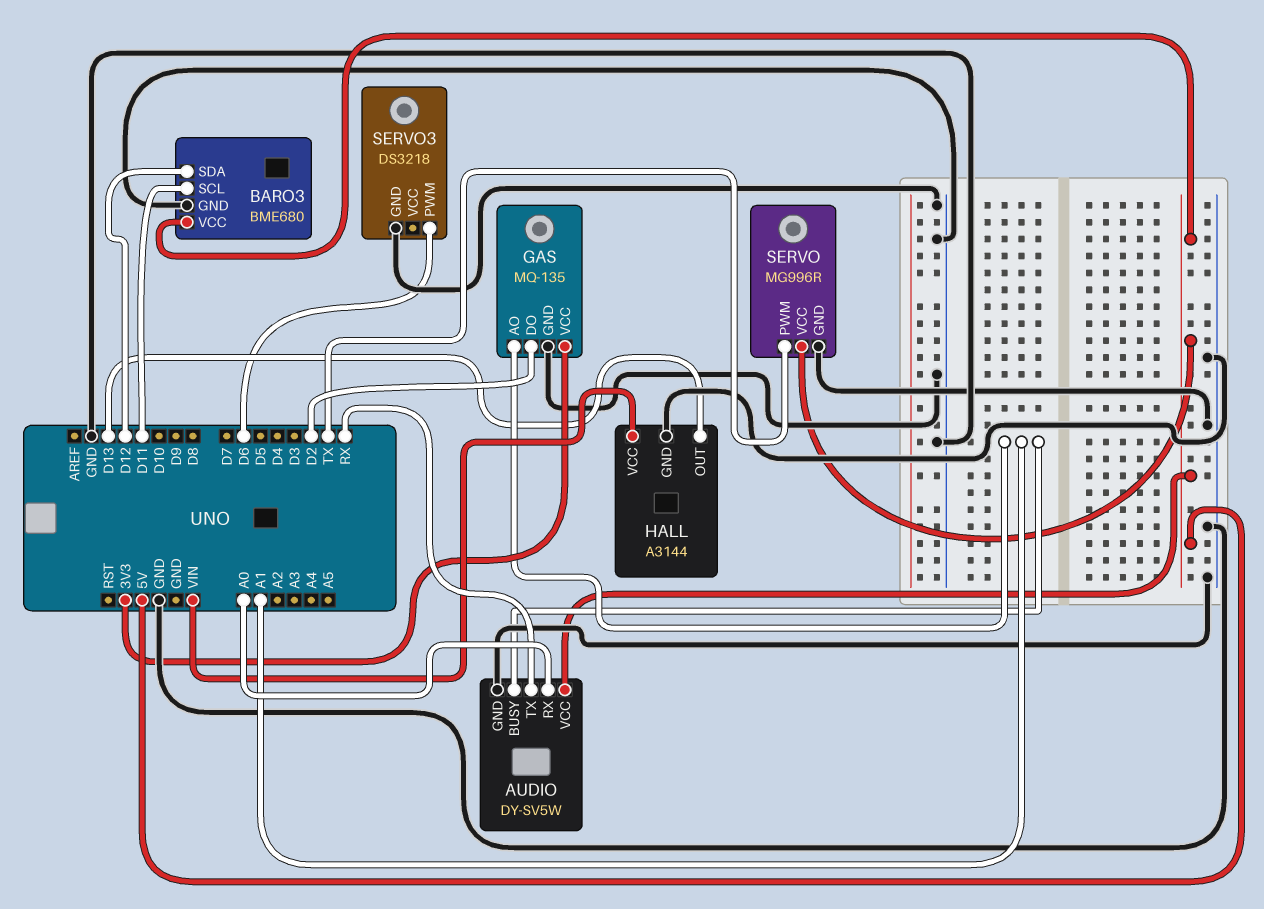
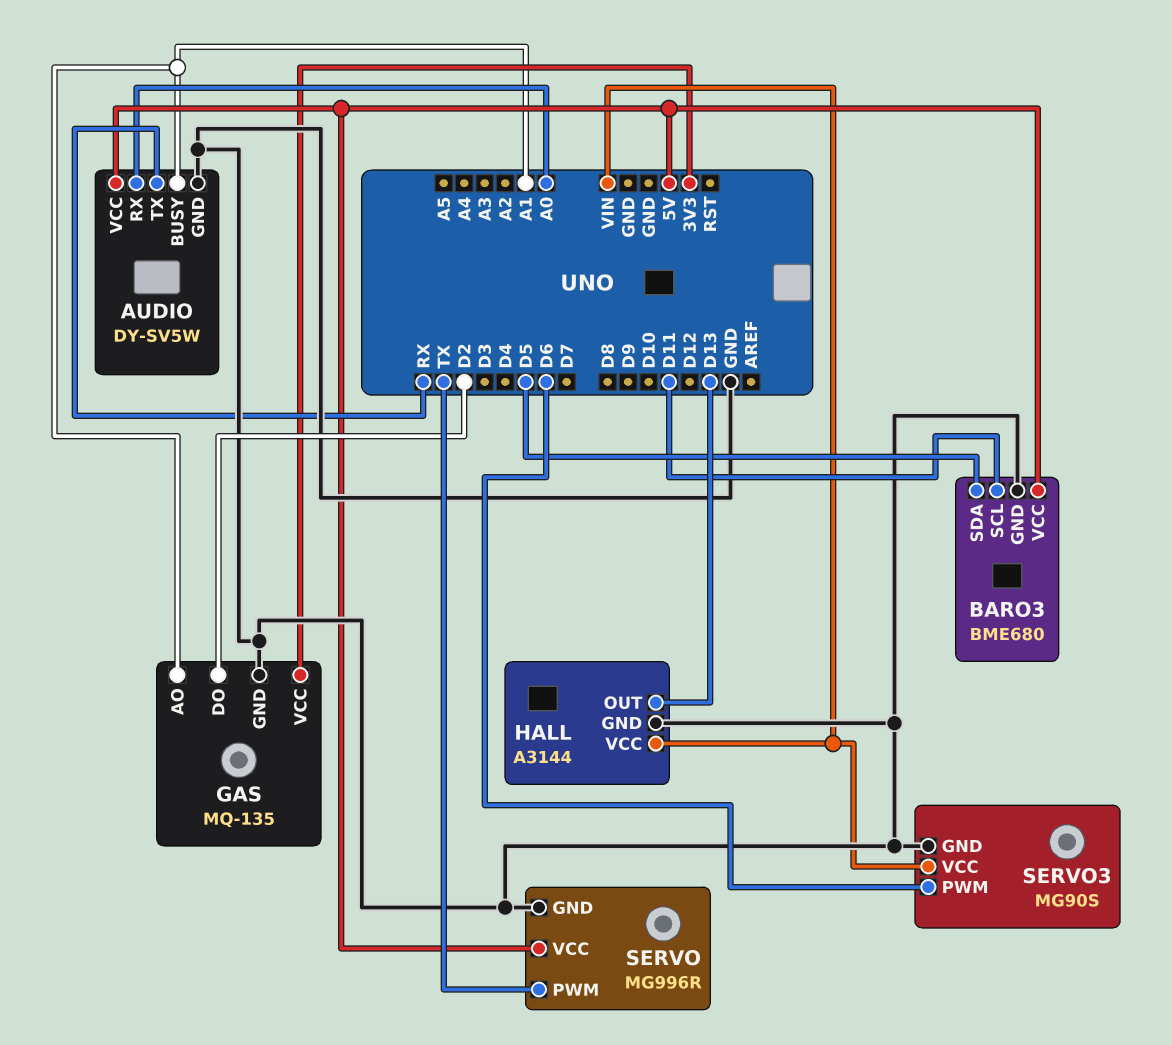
BARO3 pin SDA: D12 -> D5
SERVO3: DS3218 -> MG90S
SERVO3 pin VCC: none -> VIN

